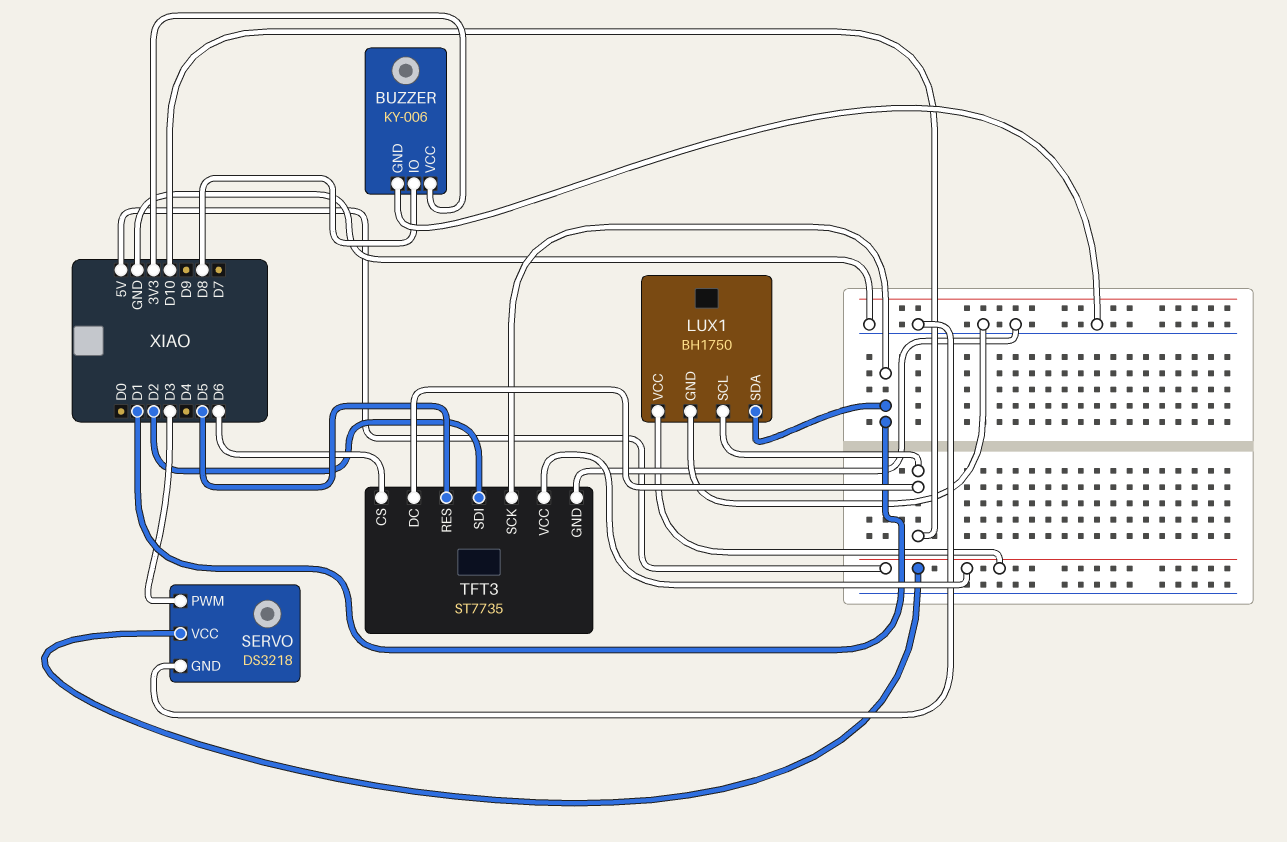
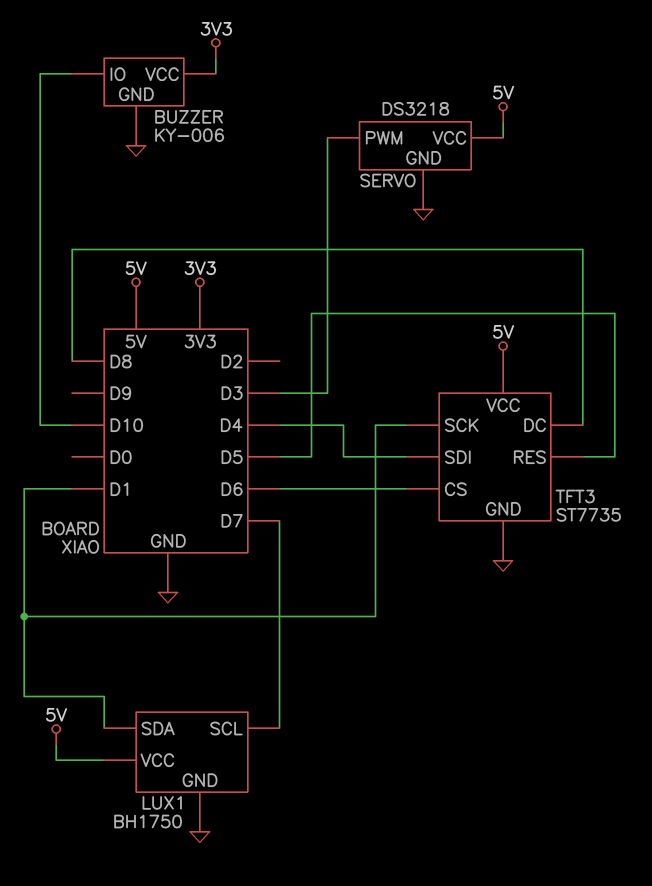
BUZZER pin IO: D8 -> D10
LUX1 pin SCL: D10 -> D7
TFT3 pin DC: D10 -> D8
TFT3 pin SDI: D2 -> D4

